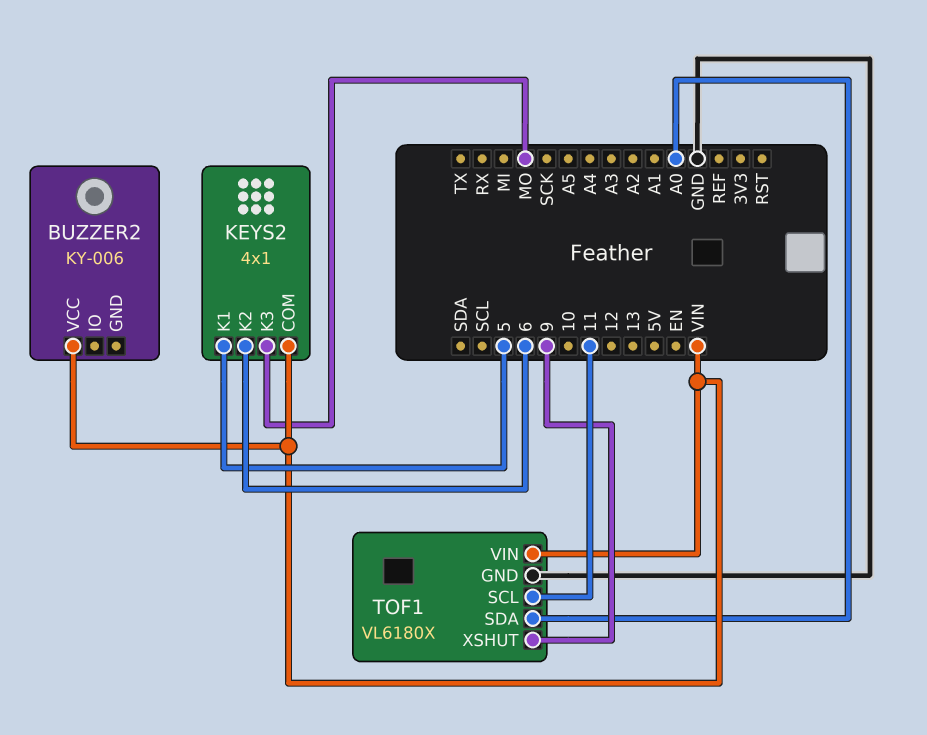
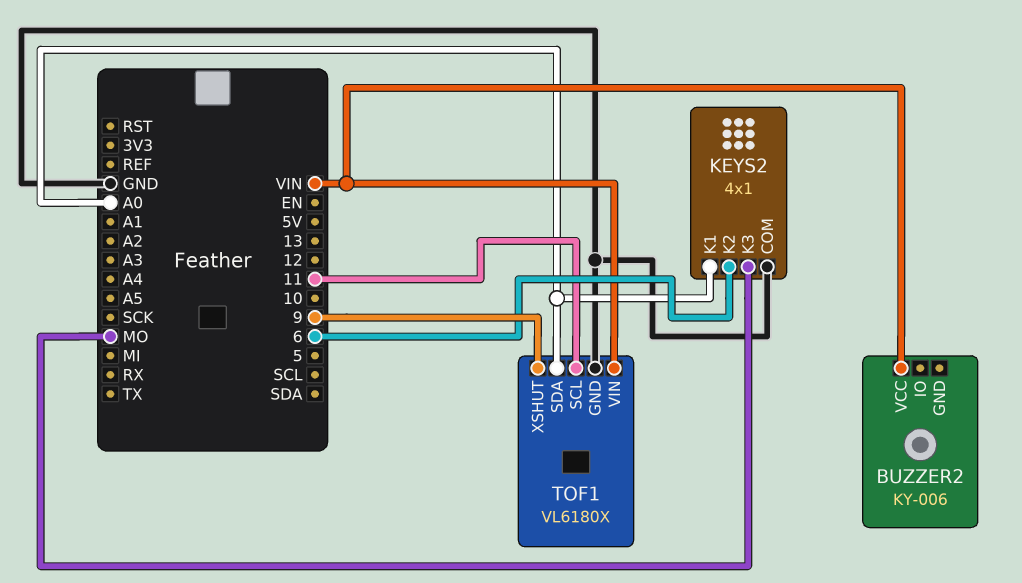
KEYS2 pin COM: VIN -> GND
KEYS2 pin K1: 5 -> A0

